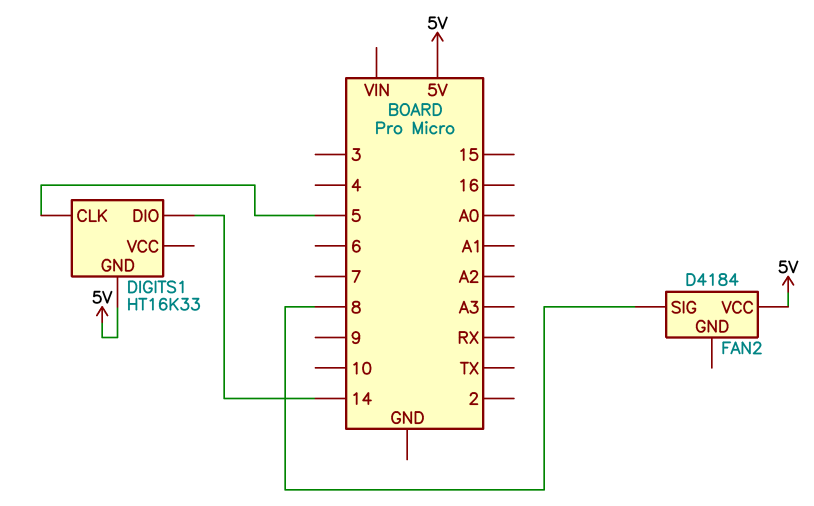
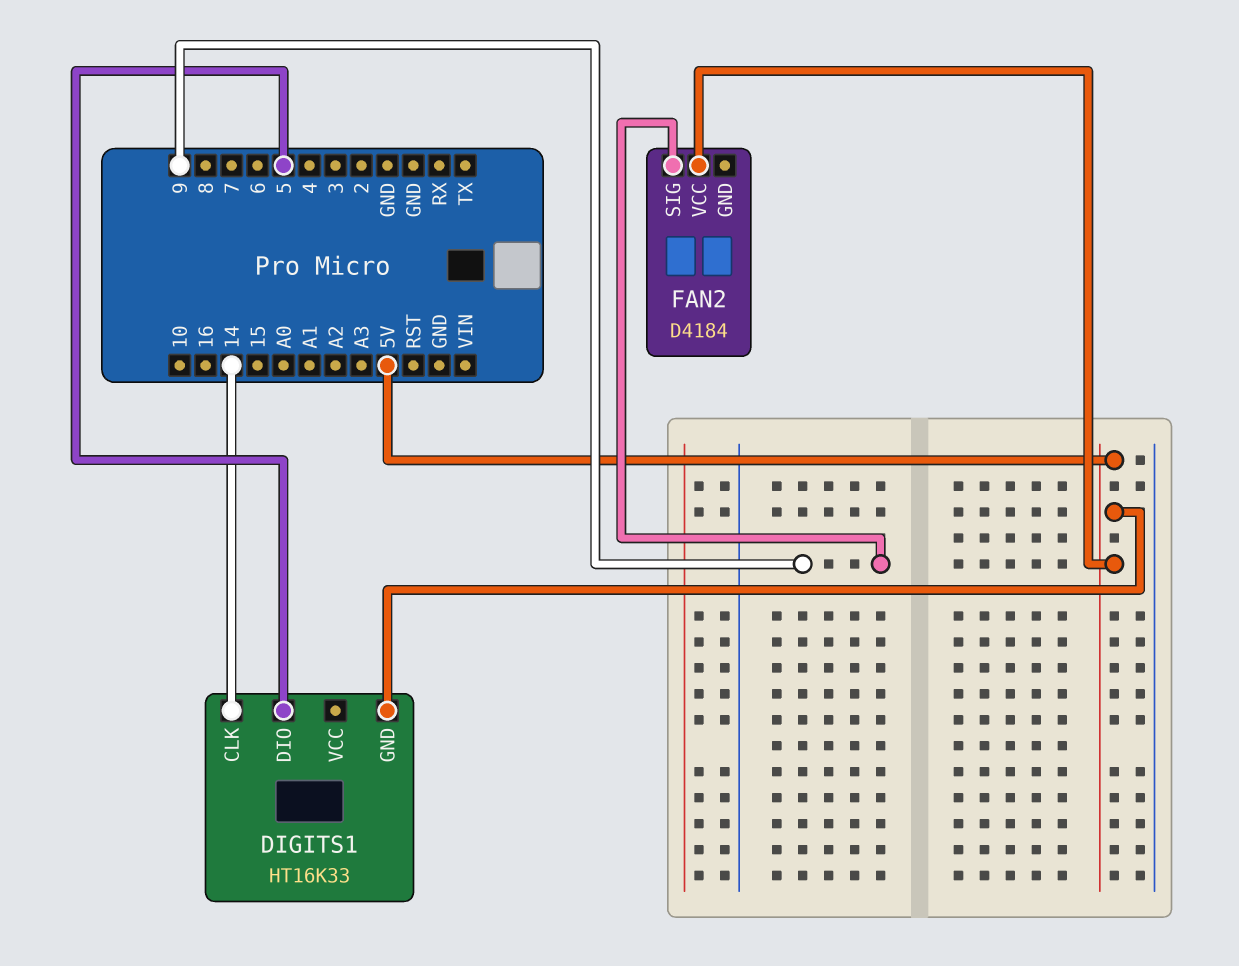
DIGITS1 pin CLK: 5 -> 14
DIGITS1 pin DIO: 14 -> 5
FAN2 pin SIG: 8 -> 9

